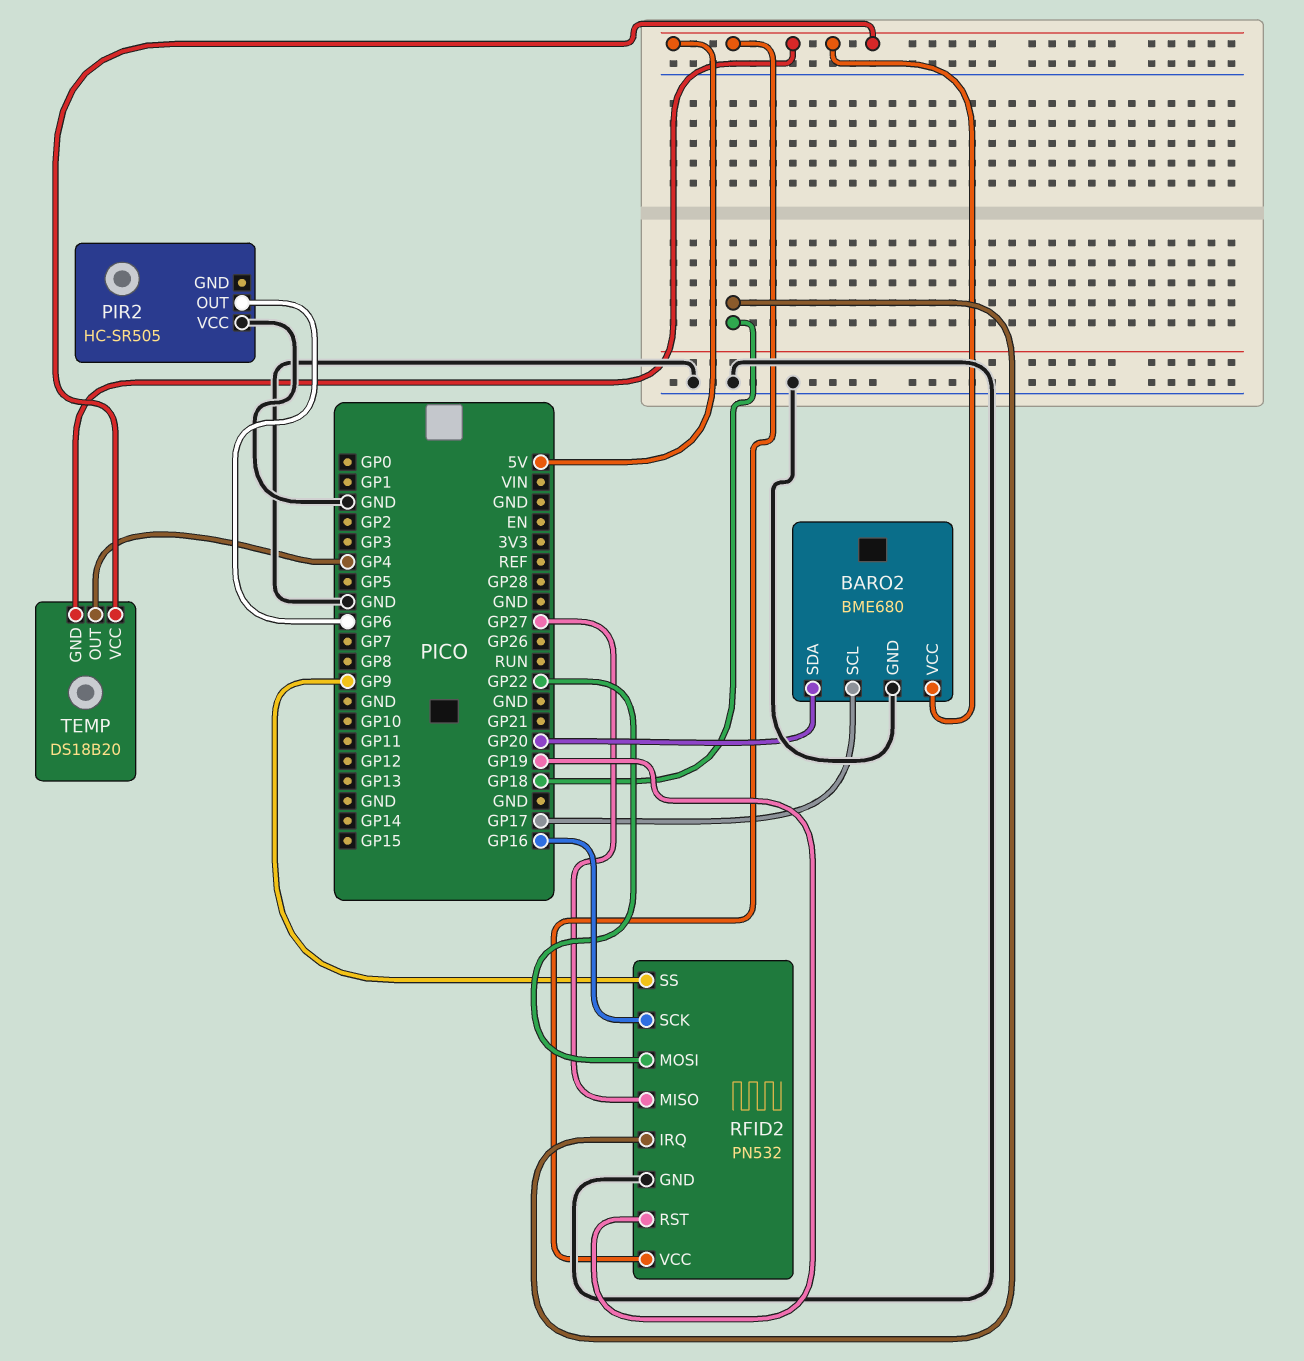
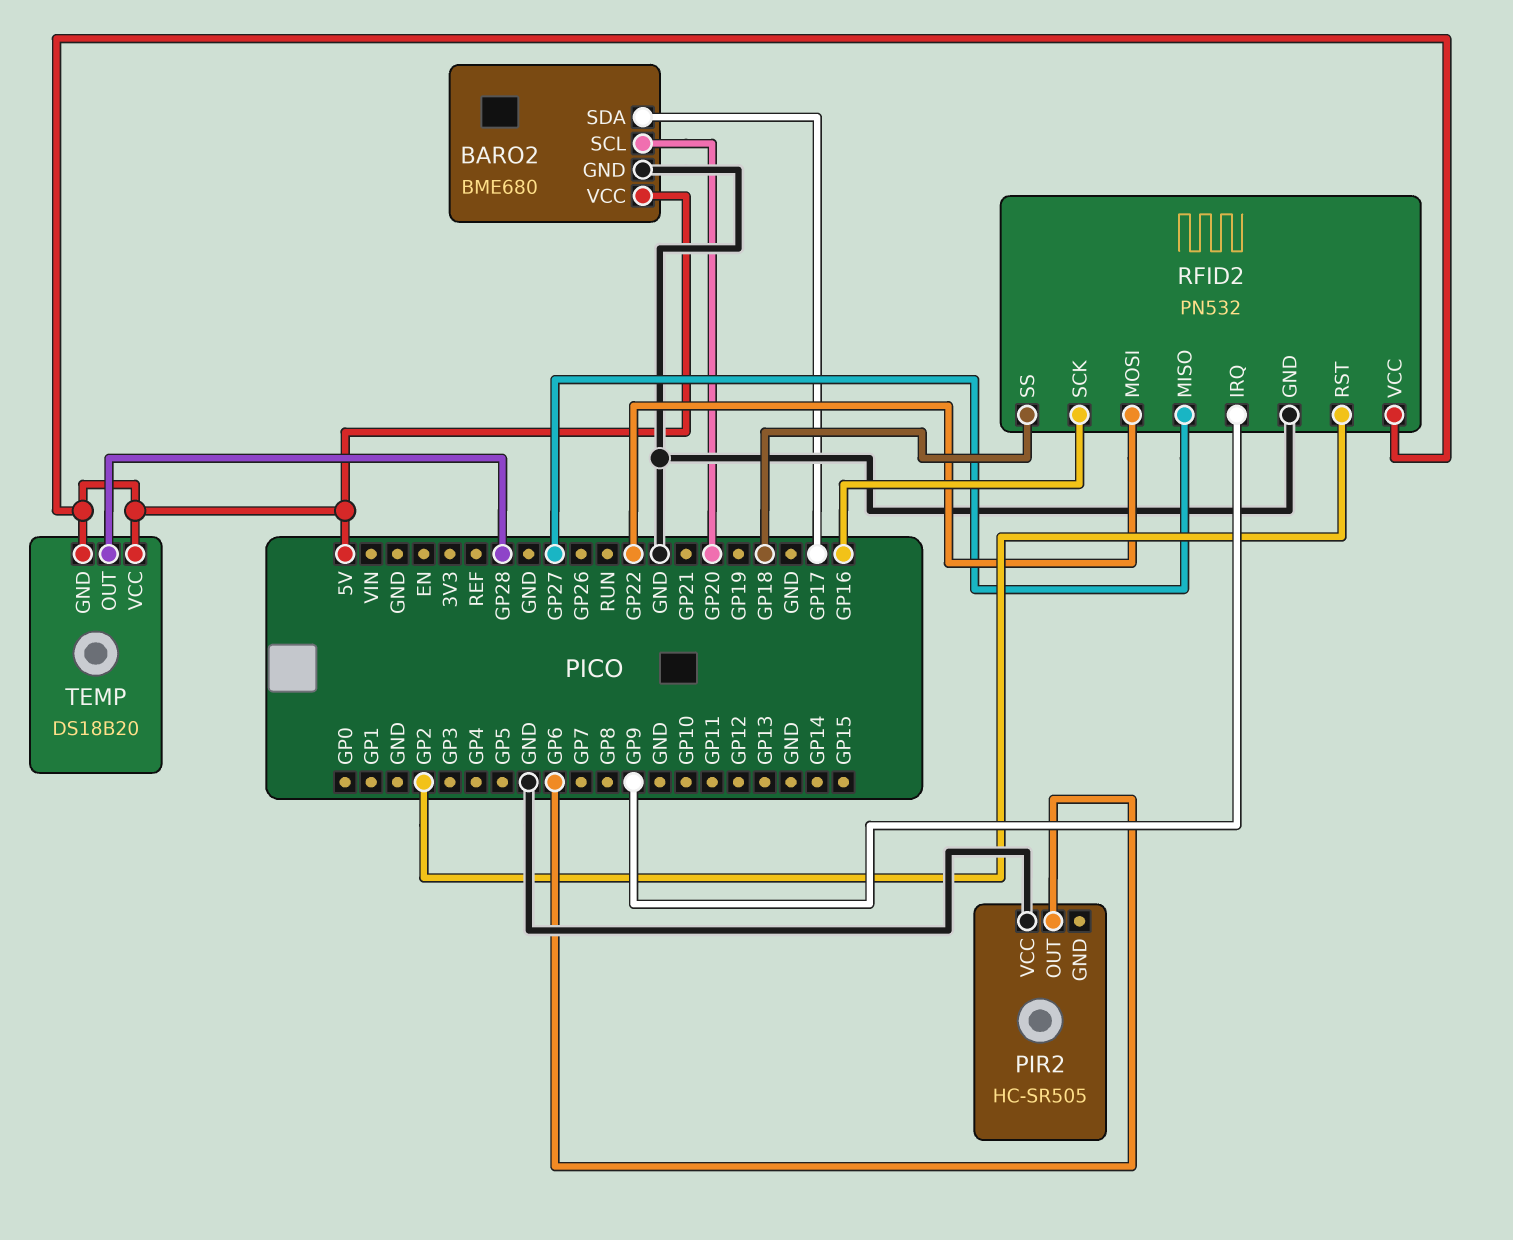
BARO2 pin SCL: GP17 -> GP20
BARO2 pin SDA: GP20 -> GP17
RFID2 pin IRQ: GP18 -> GP9
RFID2 pin RST: GP19 -> GP2
RFID2 pin SS: GP9 -> GP18
TEMP pin OUT: GP4 -> GP28

